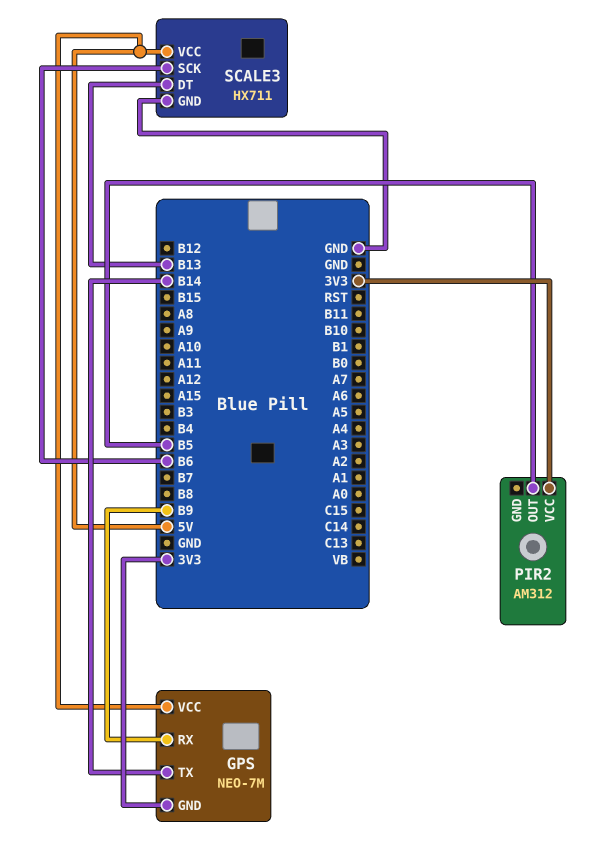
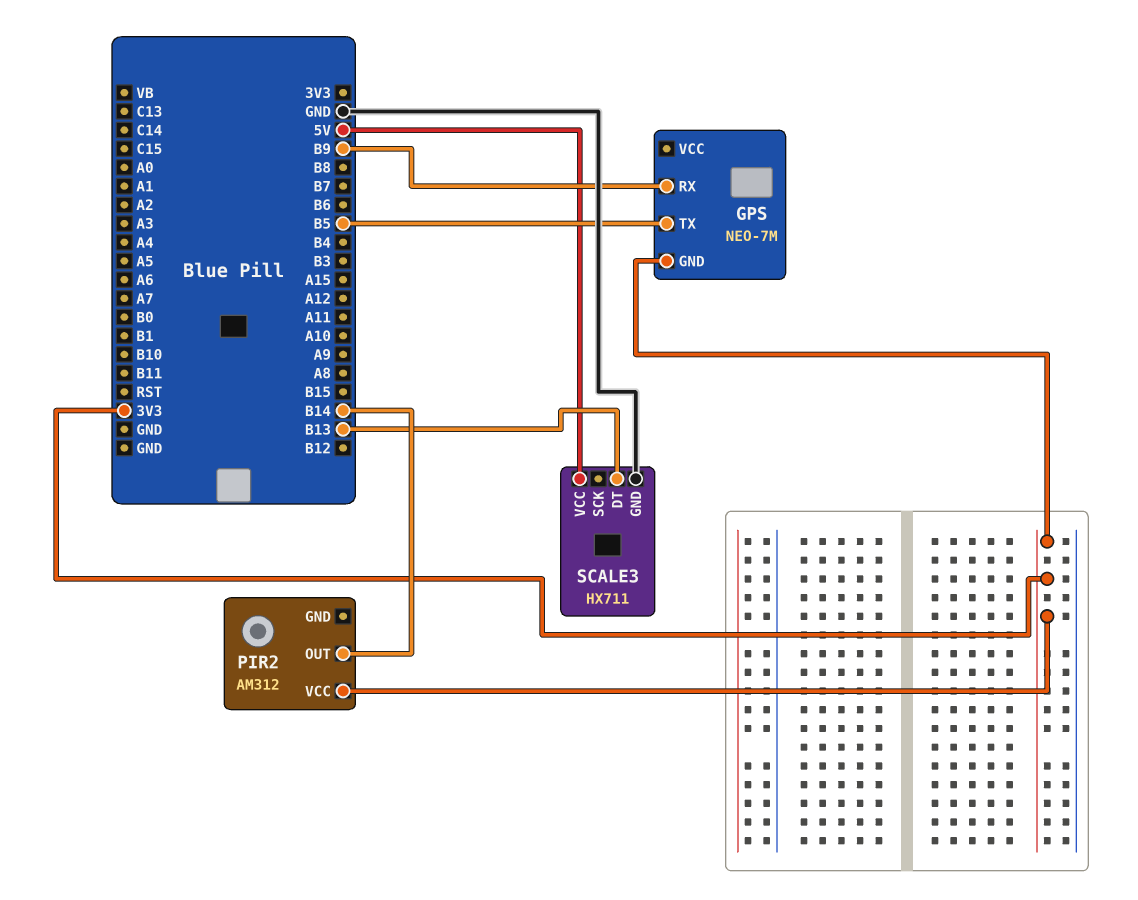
GPS pin TX: B14 -> B5
GPS pin VCC: 5V -> none
PIR2 pin OUT: B5 -> B14
SCALE3 pin SCK: B6 -> none

